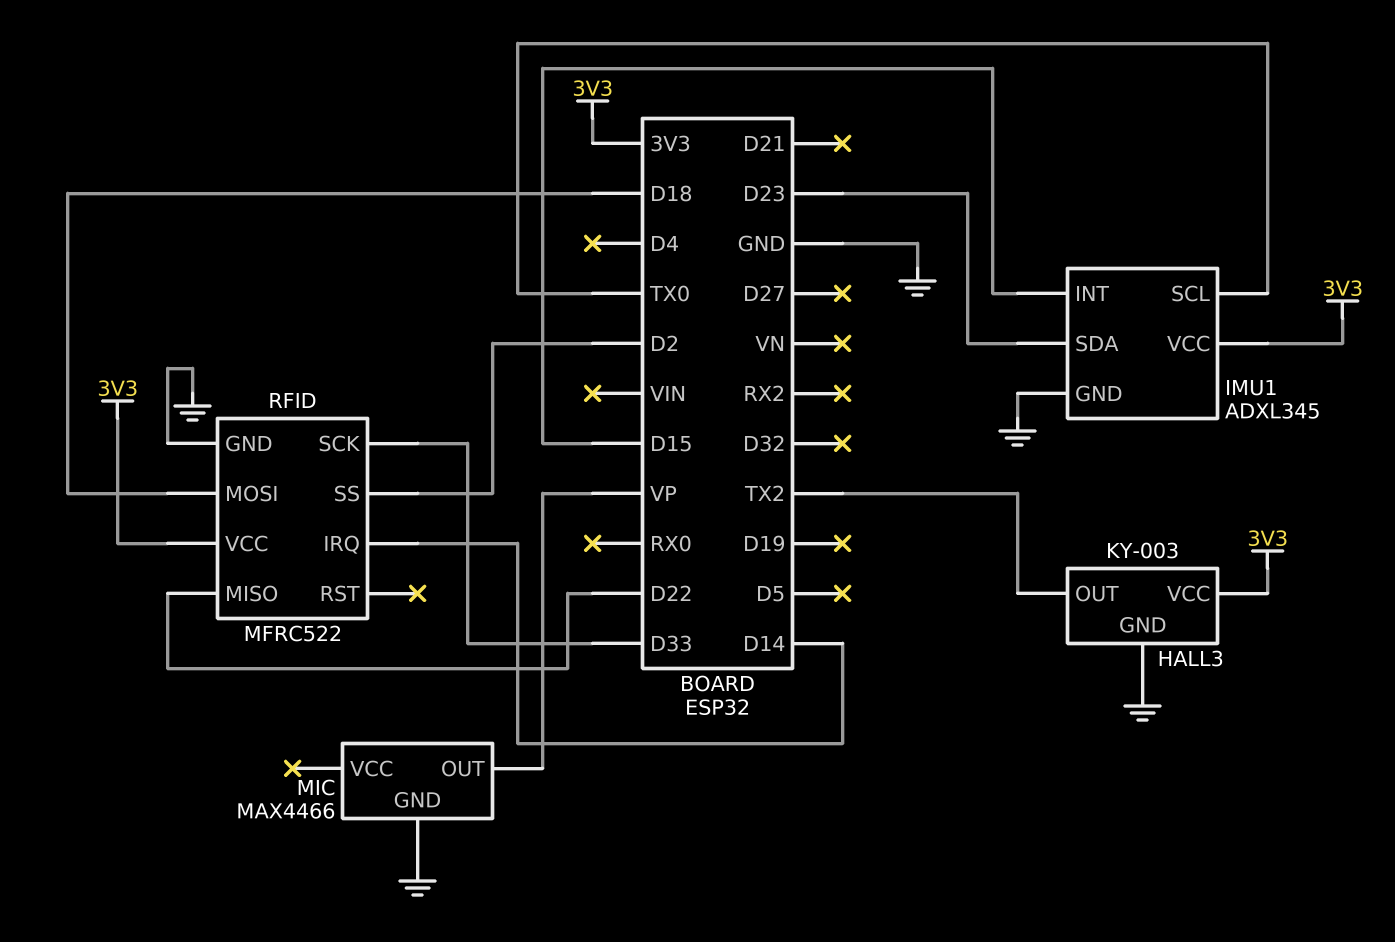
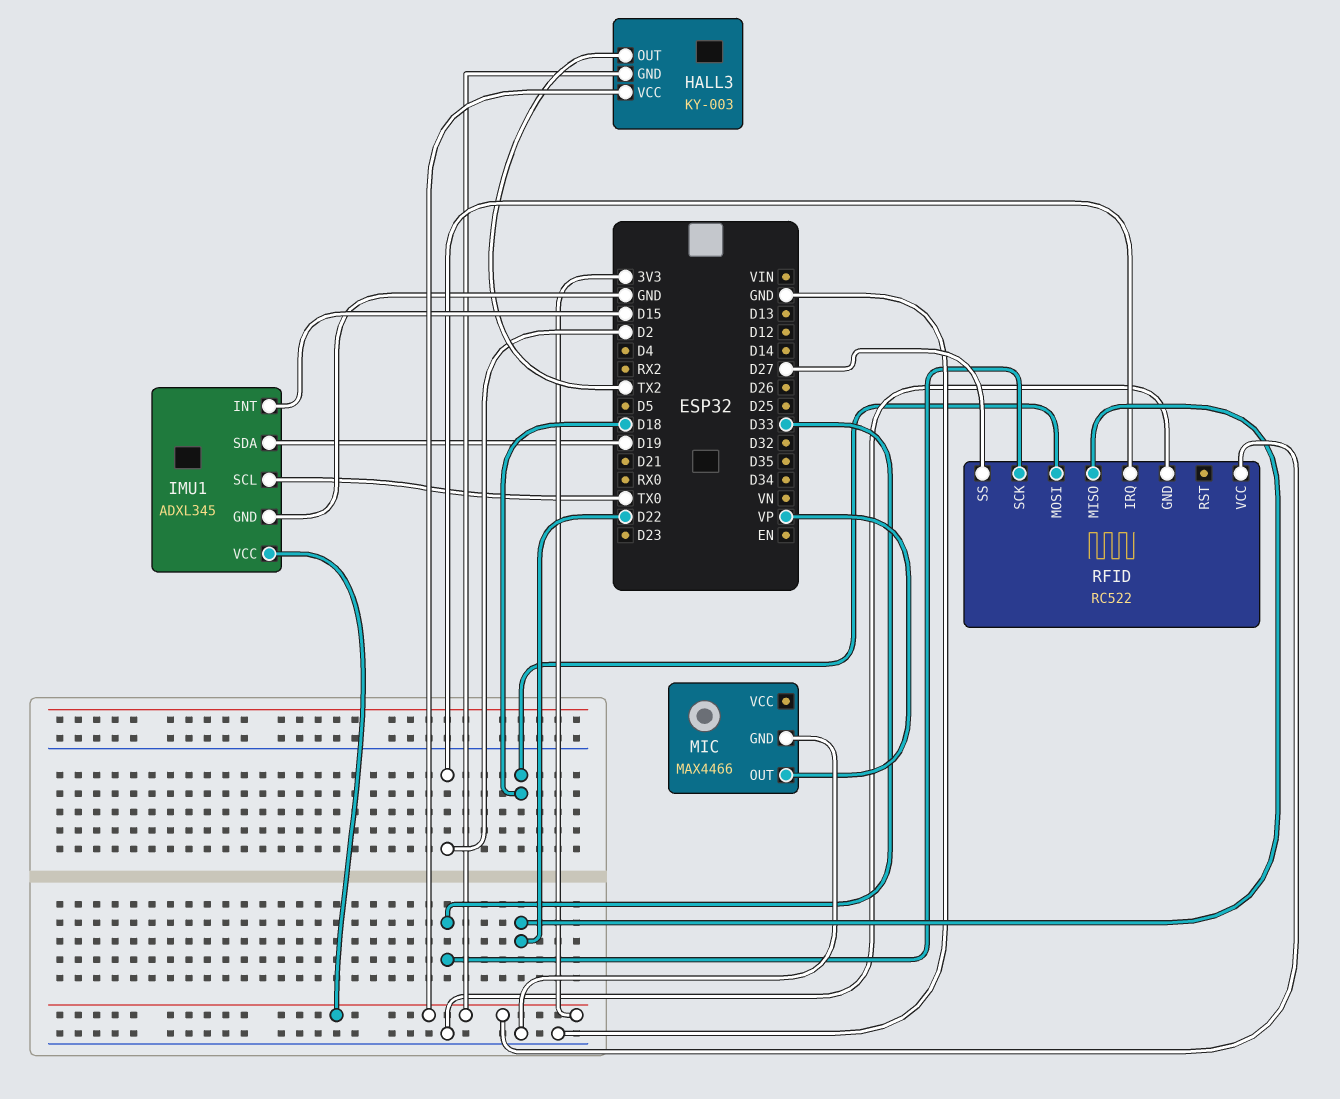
HALL3 pin GND: GND -> 3V3
IMU1 pin SDA: D23 -> D19
RFID: MFRC522 -> RC522
RFID pin IRQ: D14 -> D2
RFID pin SS: D2 -> D27

